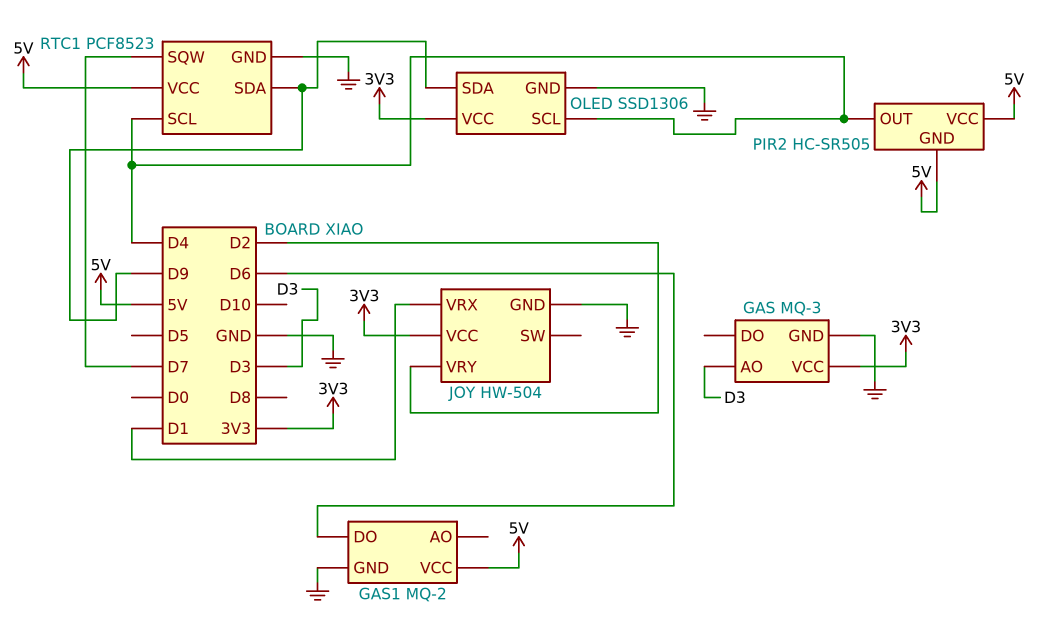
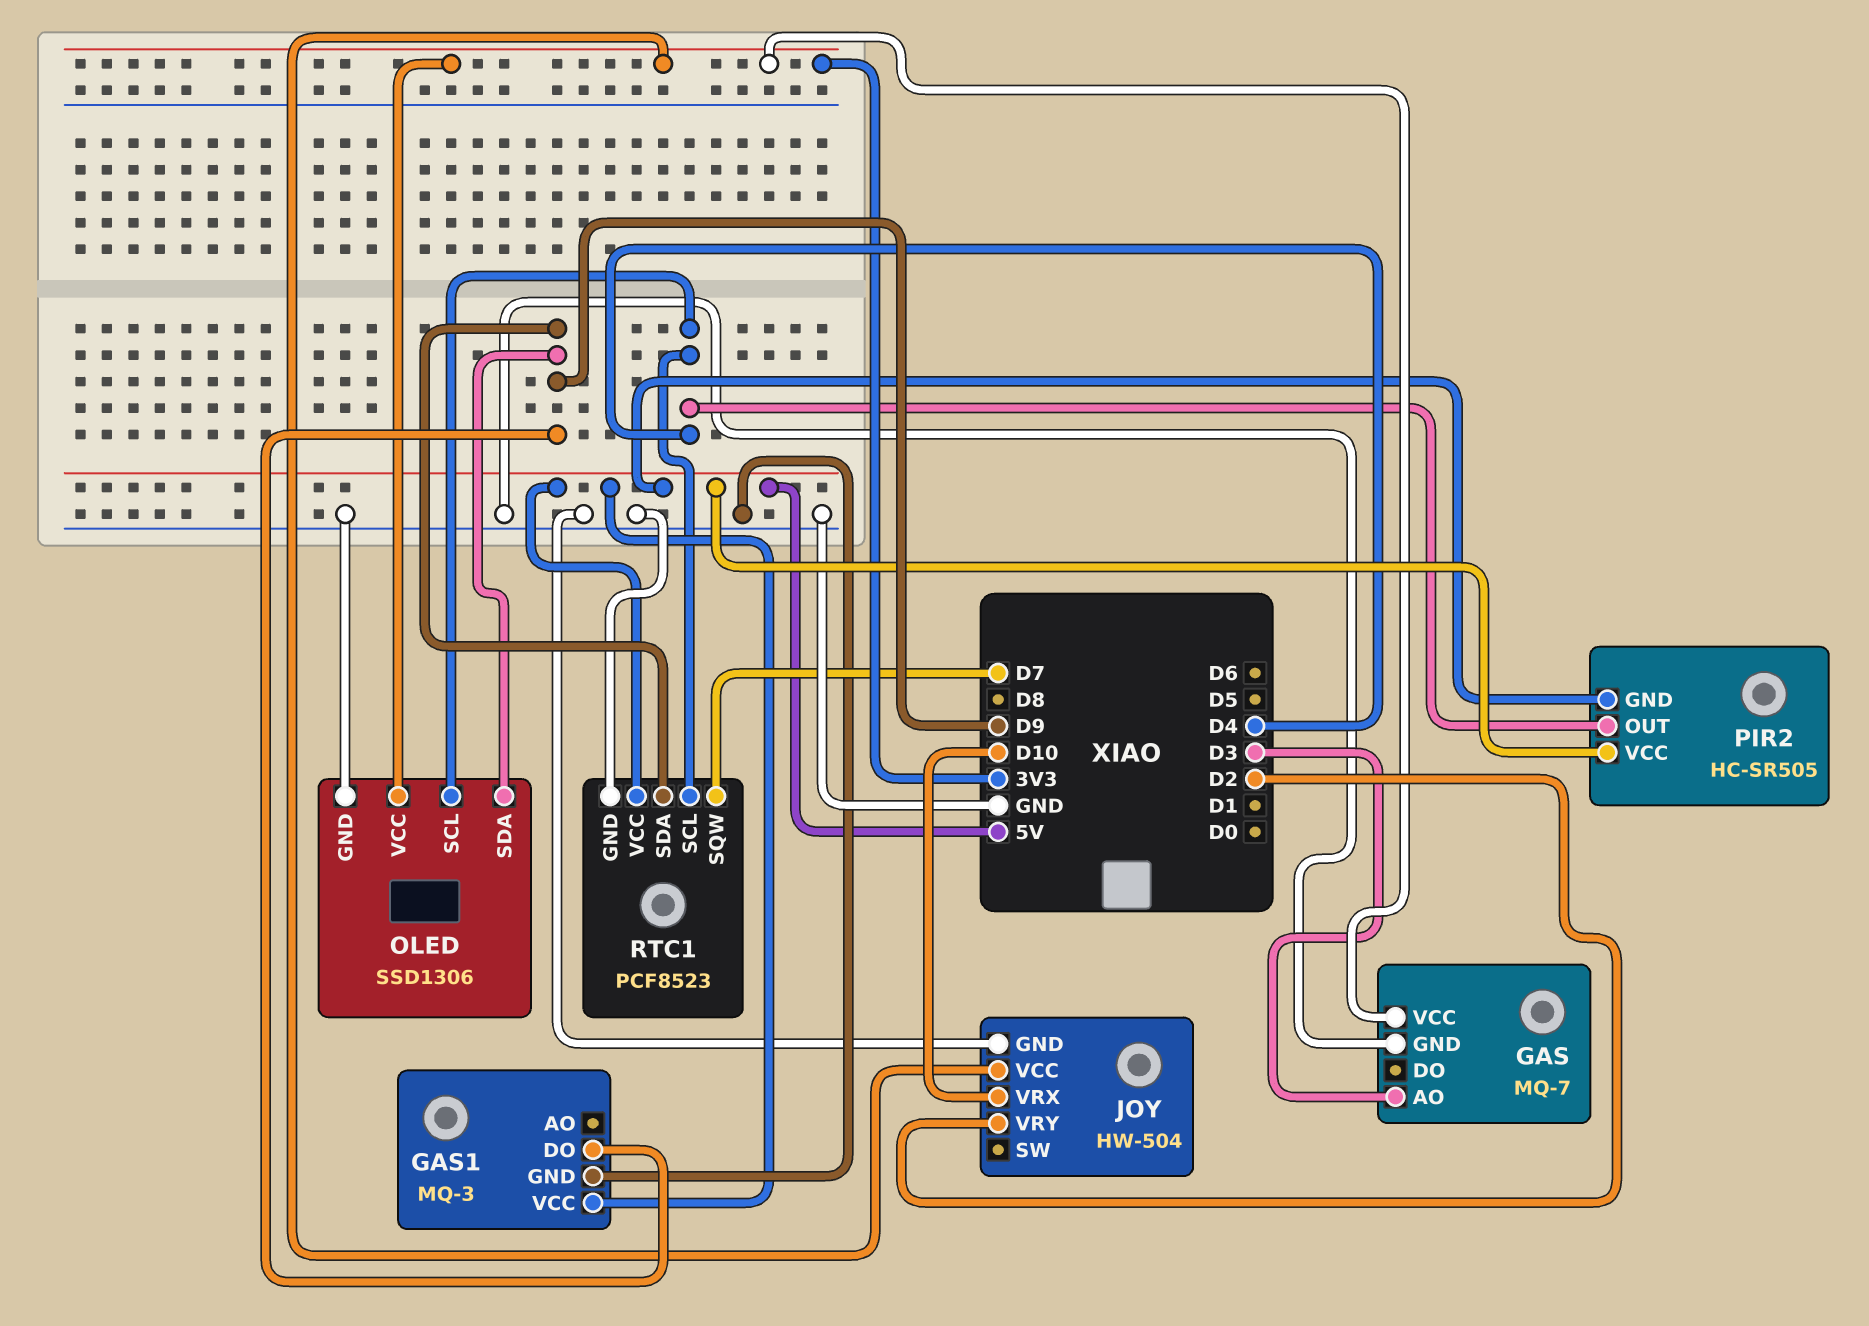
GAS: MQ-3 -> MQ-7
GAS1: MQ-2 -> MQ-3
GAS1 pin DO: D6 -> D9
JOY pin VRX: D1 -> D10

